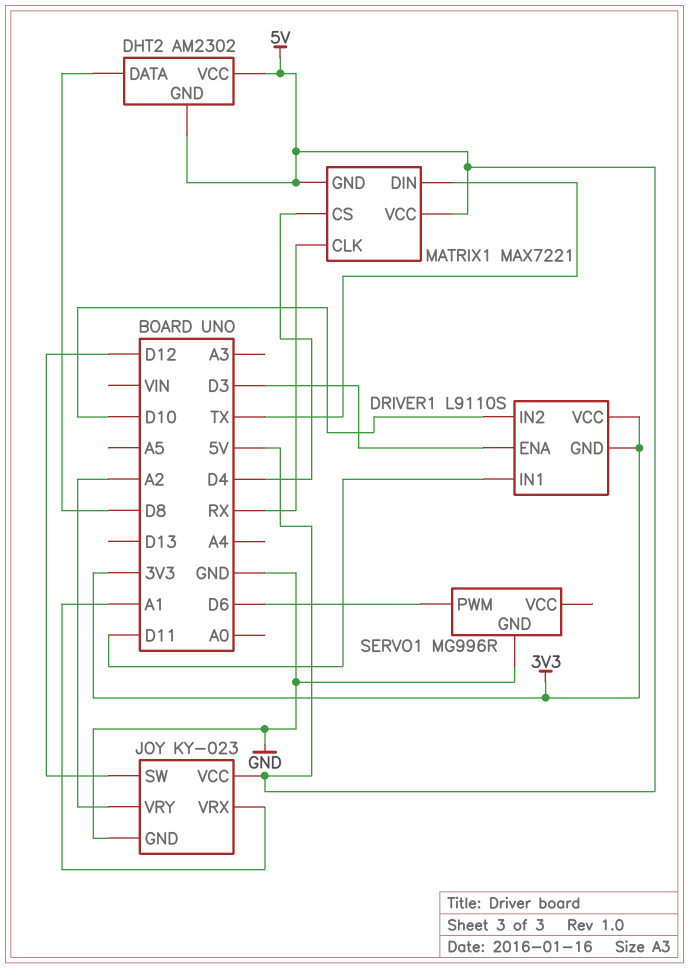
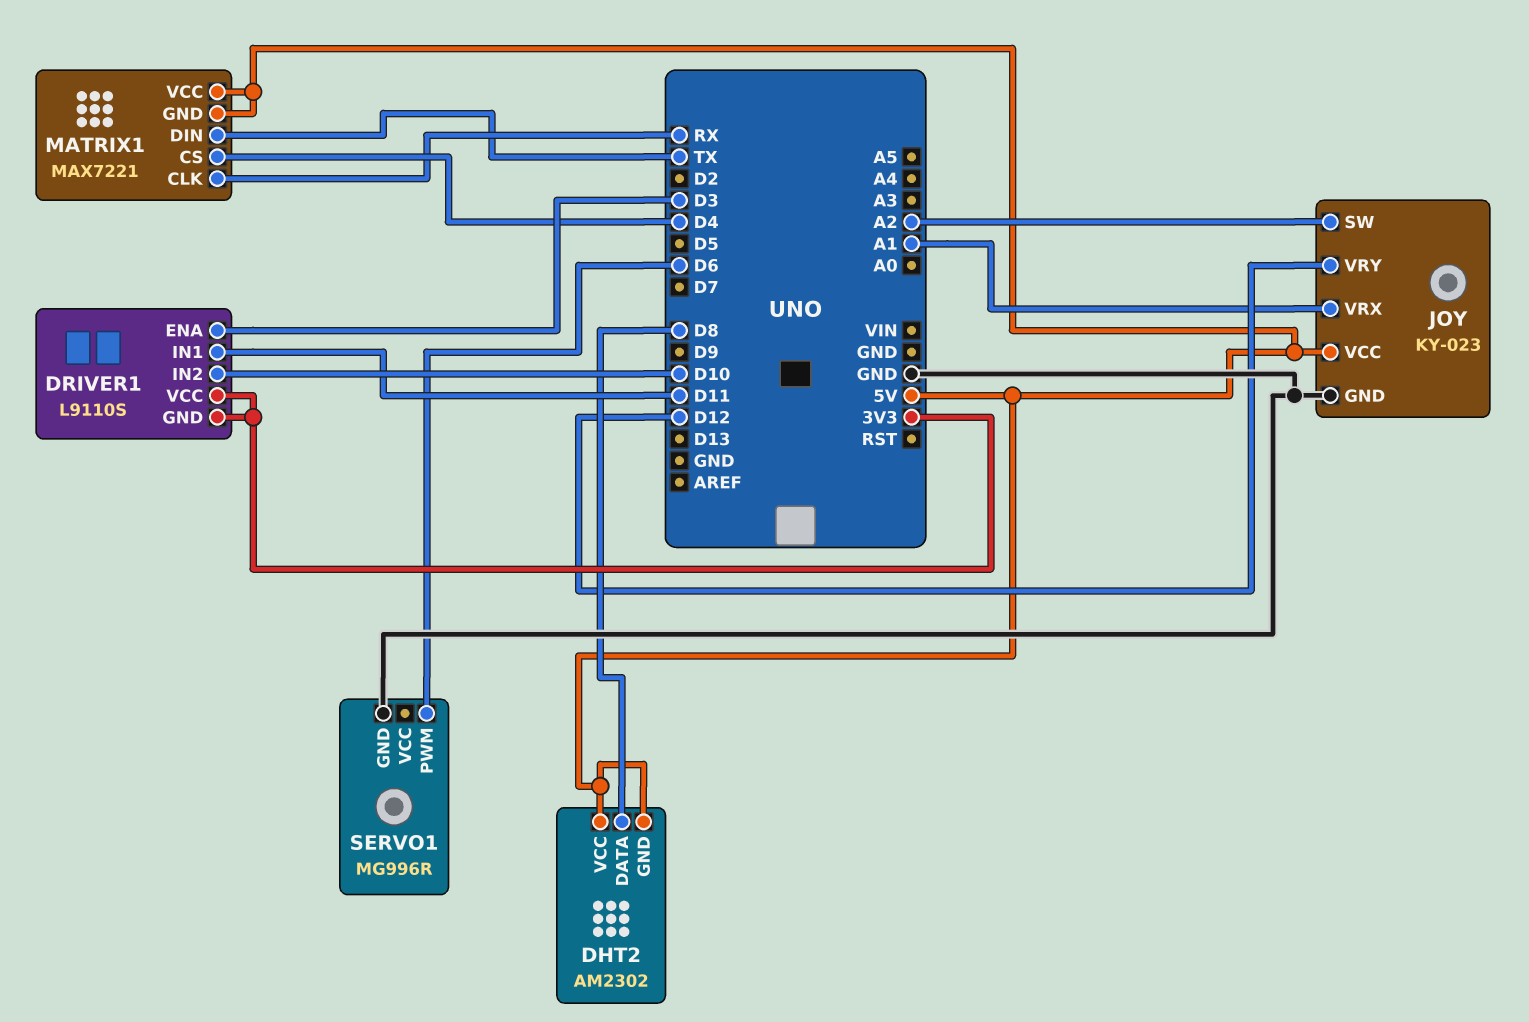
JOY pin SW: D12 -> A2
JOY pin VRY: A2 -> D12

